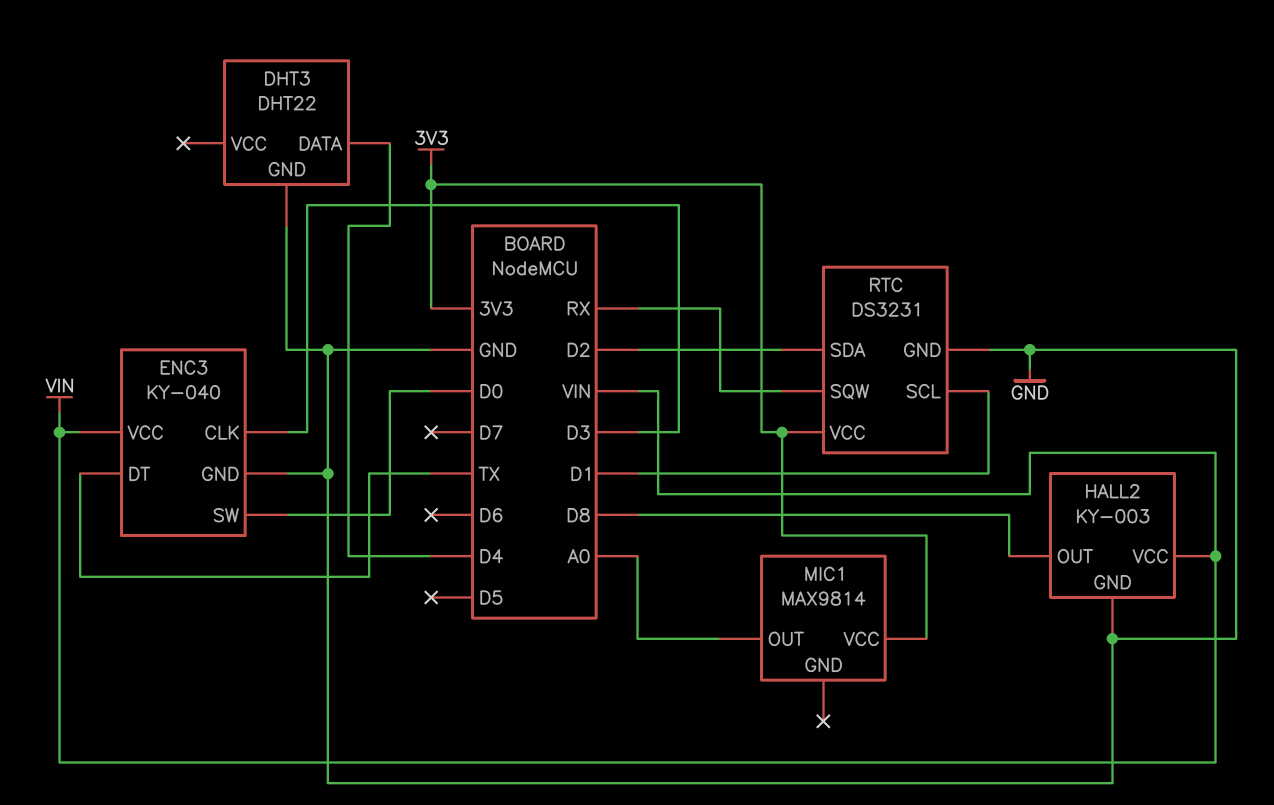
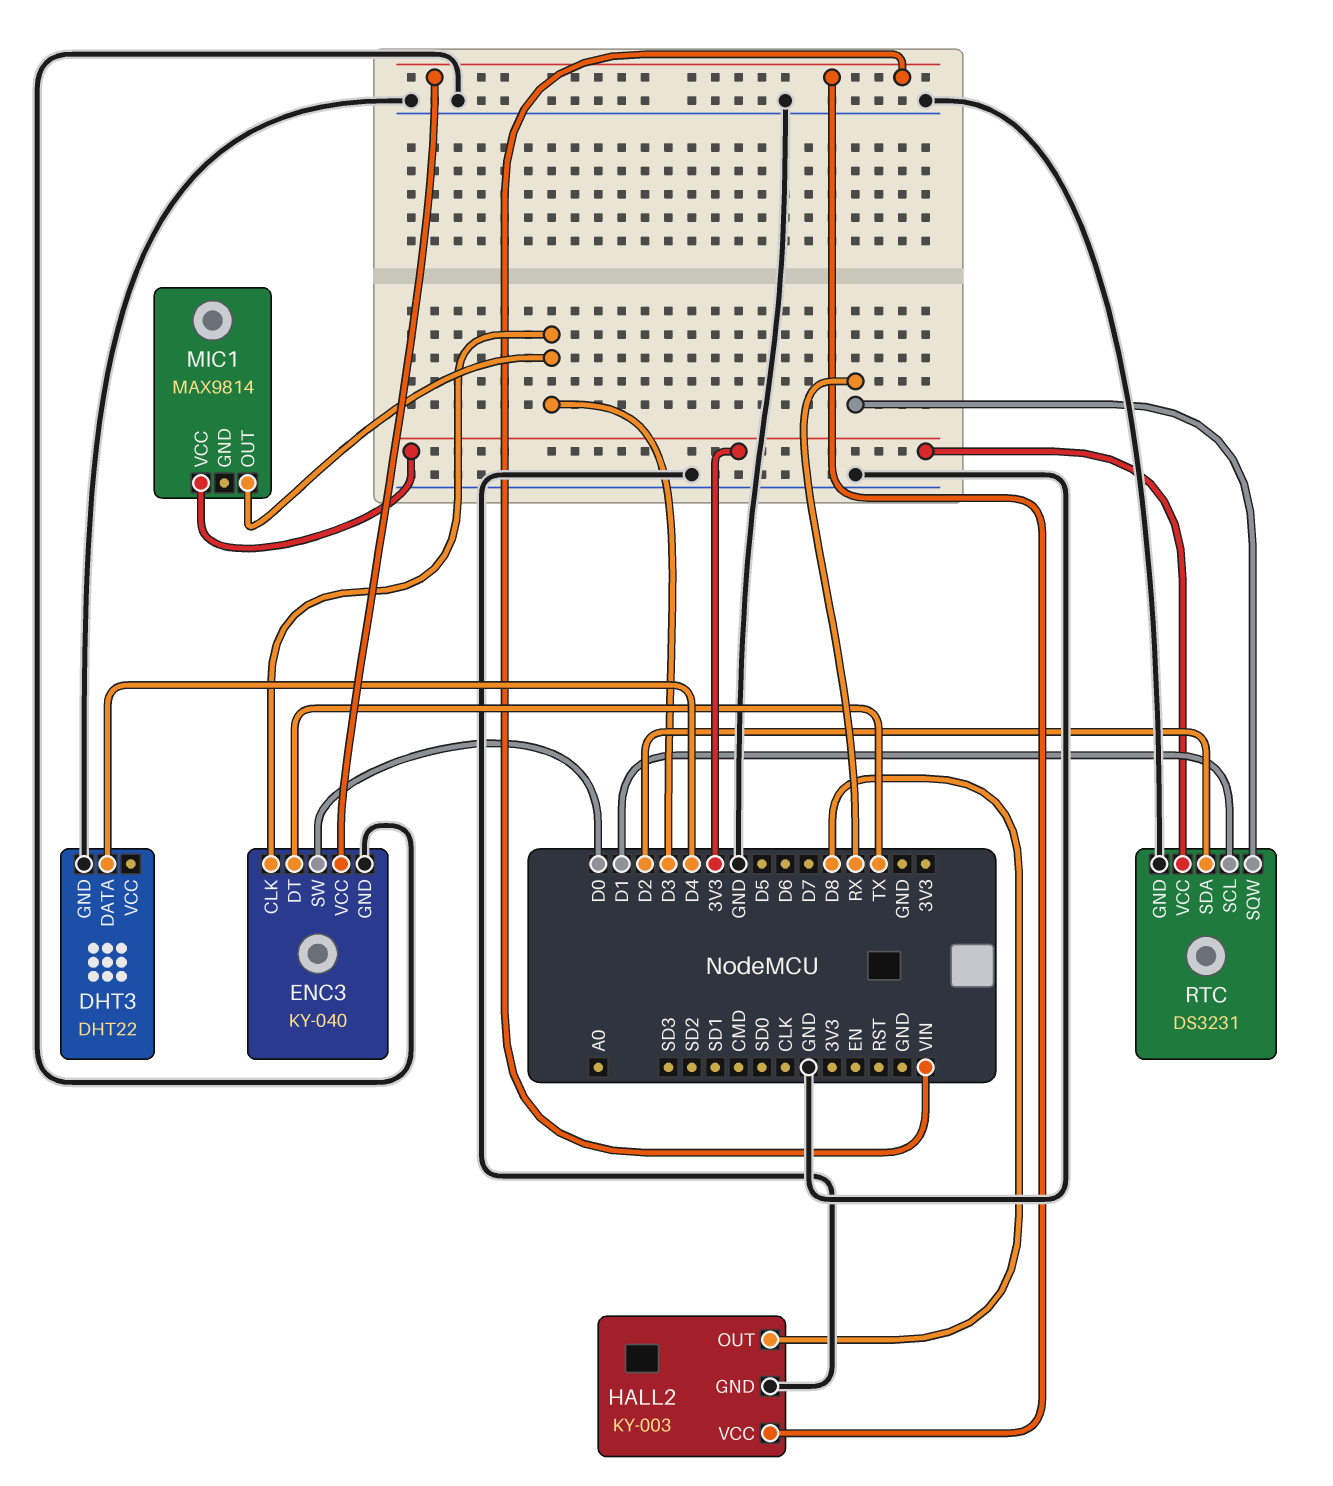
MIC1 pin OUT: A0 -> D3

